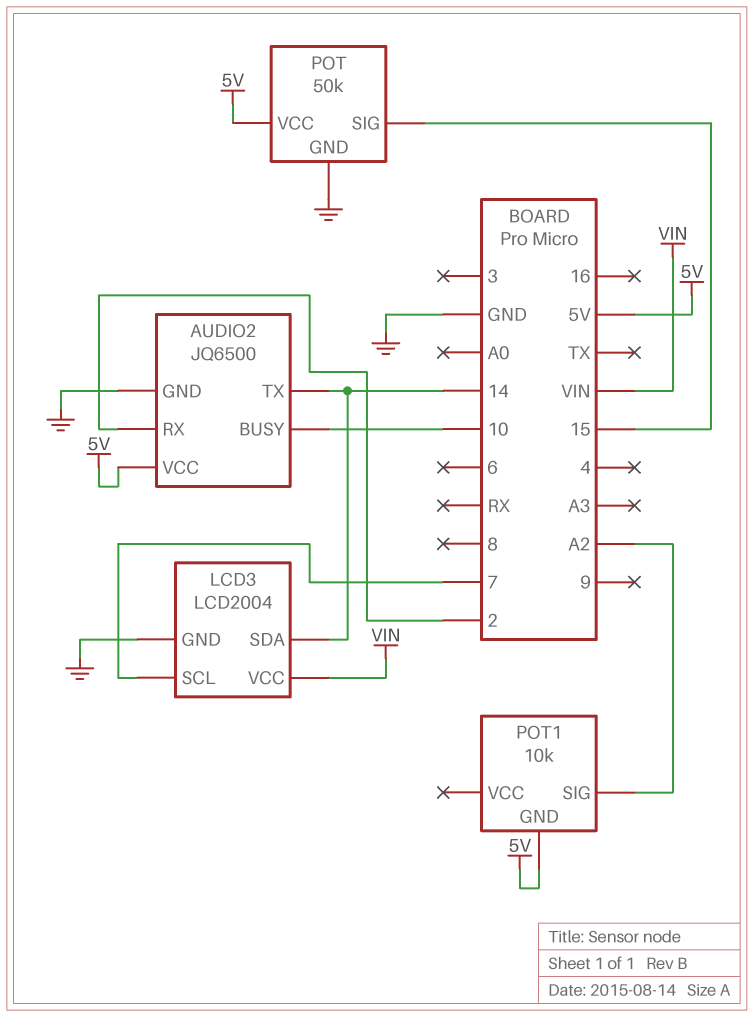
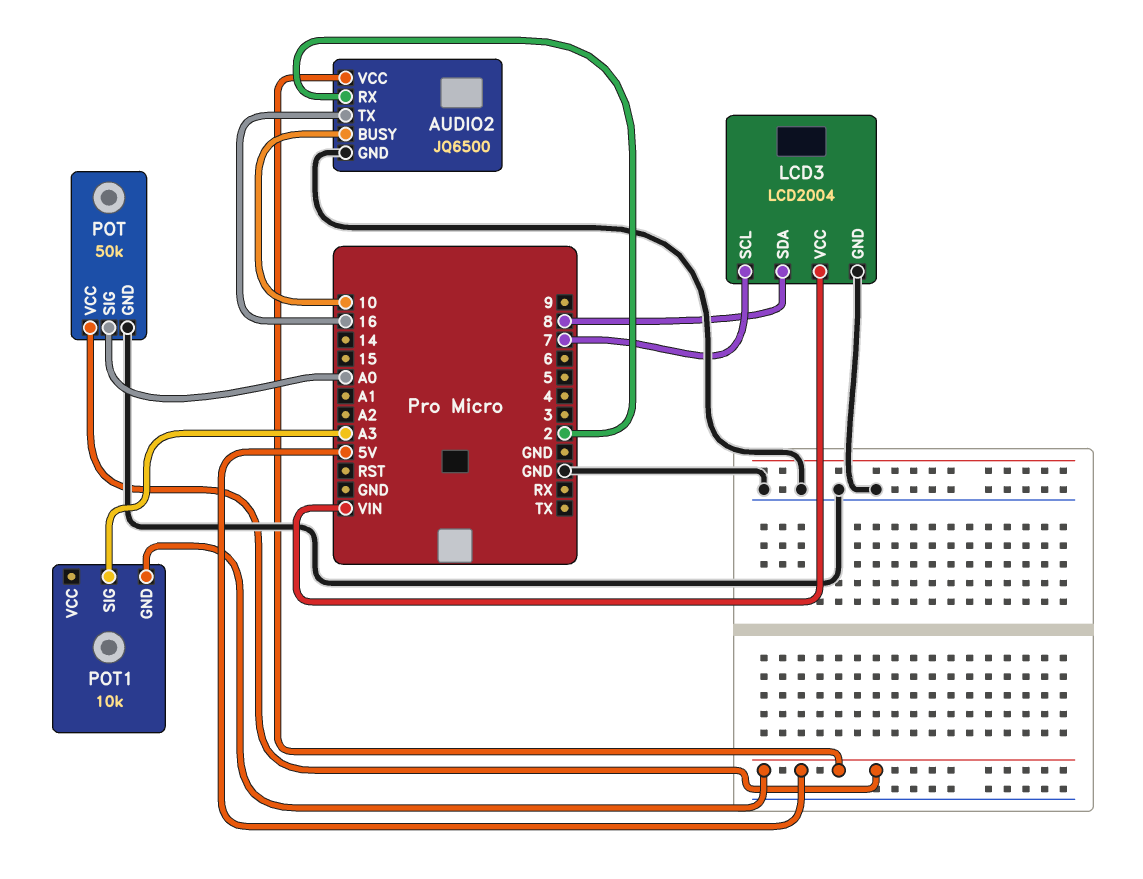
AUDIO2 pin TX: 14 -> 16
LCD3 pin SDA: 14 -> 8
POT pin SIG: 15 -> A0
POT1 pin SIG: A2 -> A3

